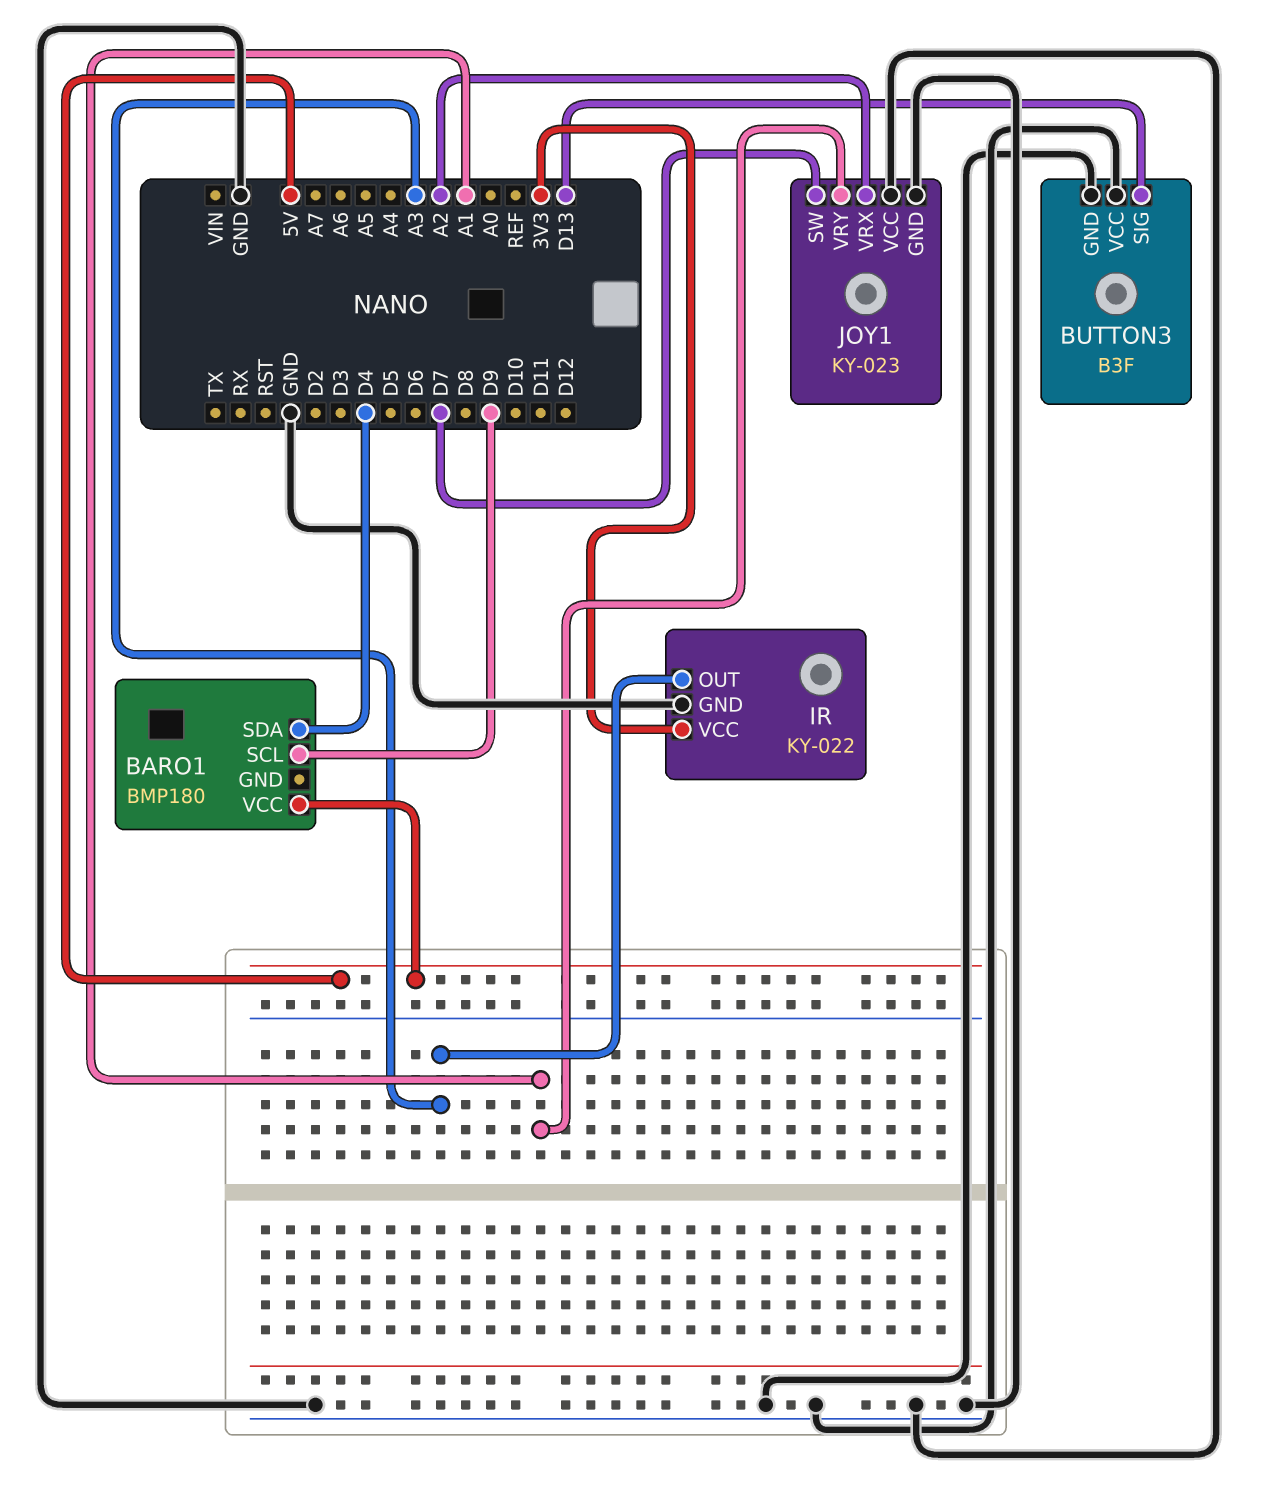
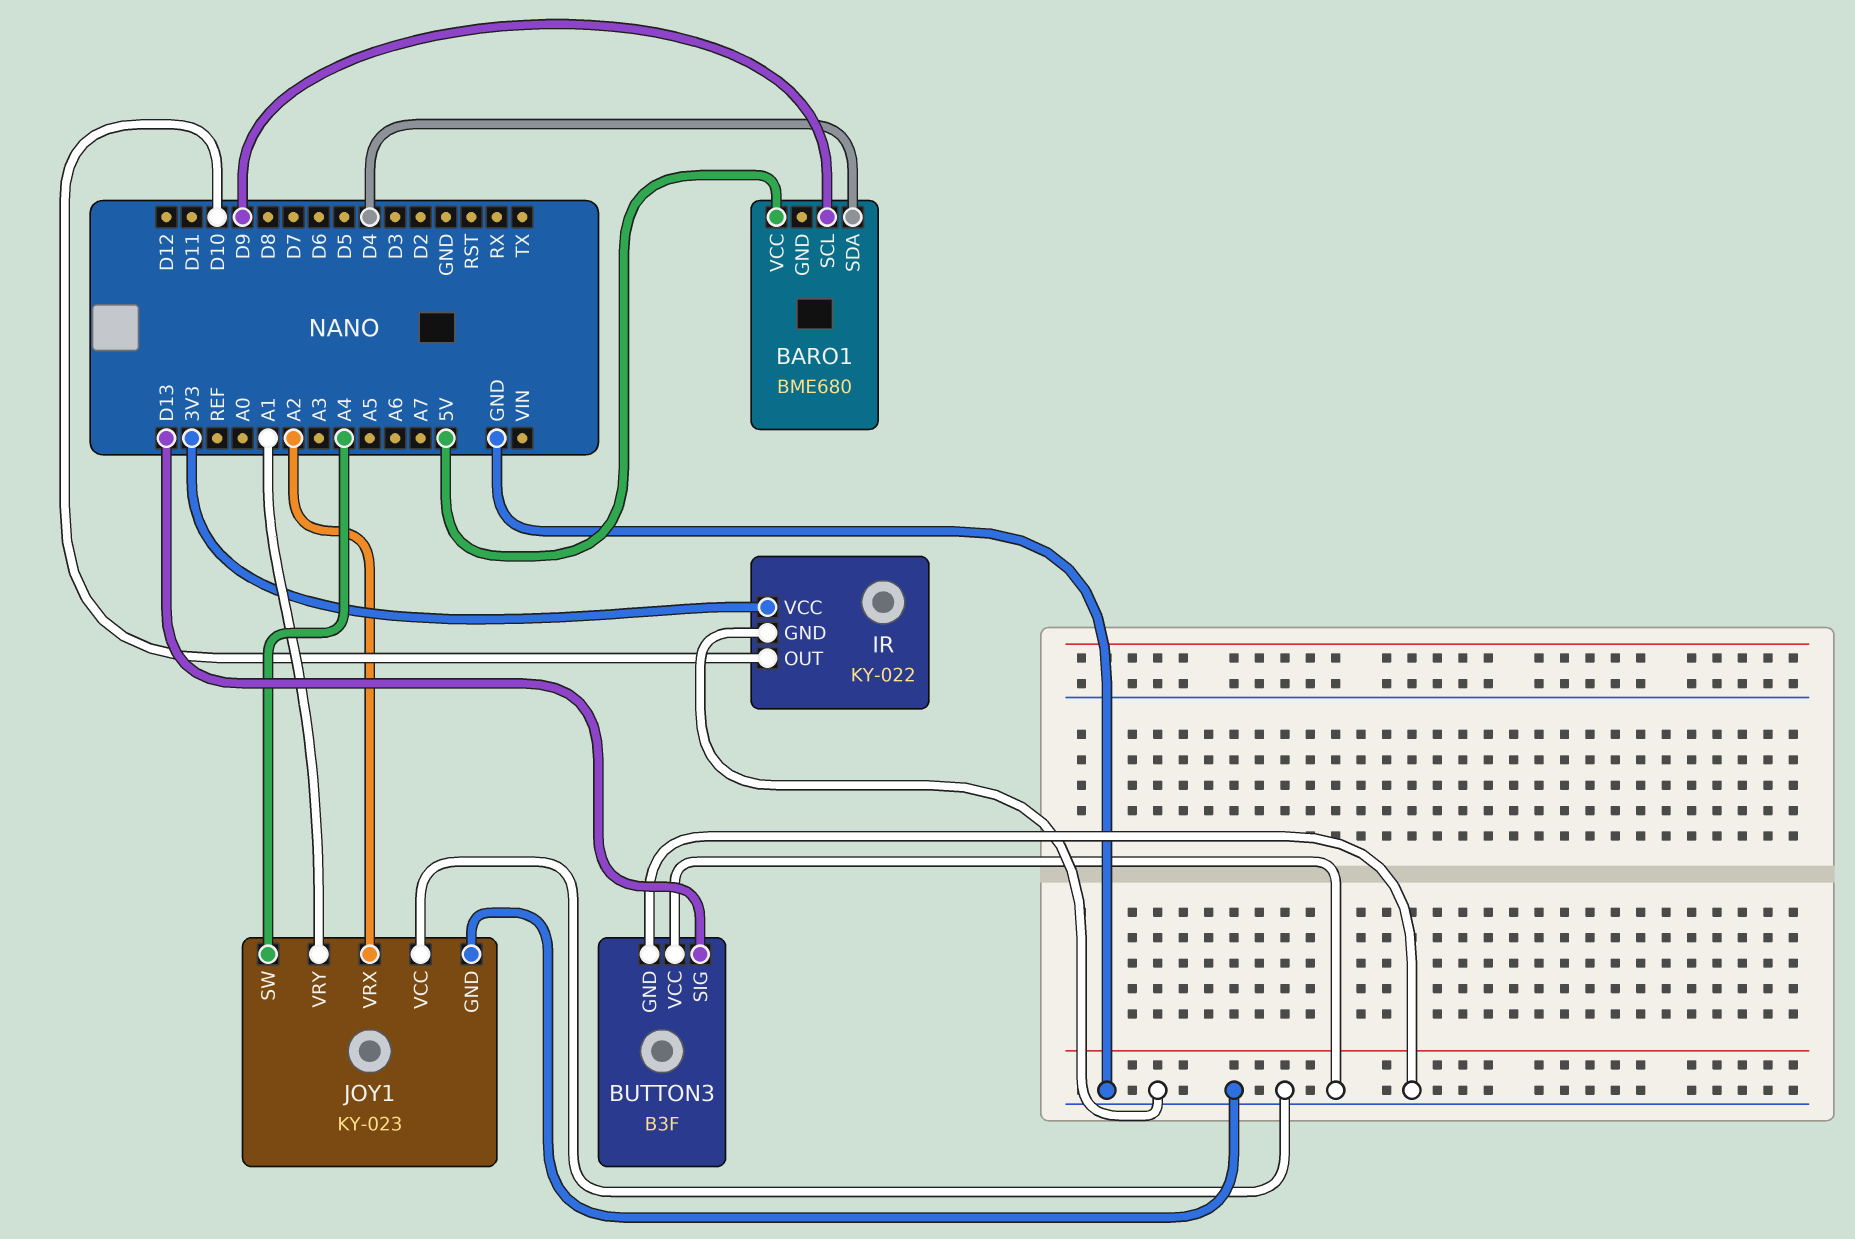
BARO1: BMP180 -> BME680
IR pin OUT: A3 -> D10
JOY1 pin SW: D7 -> A4

